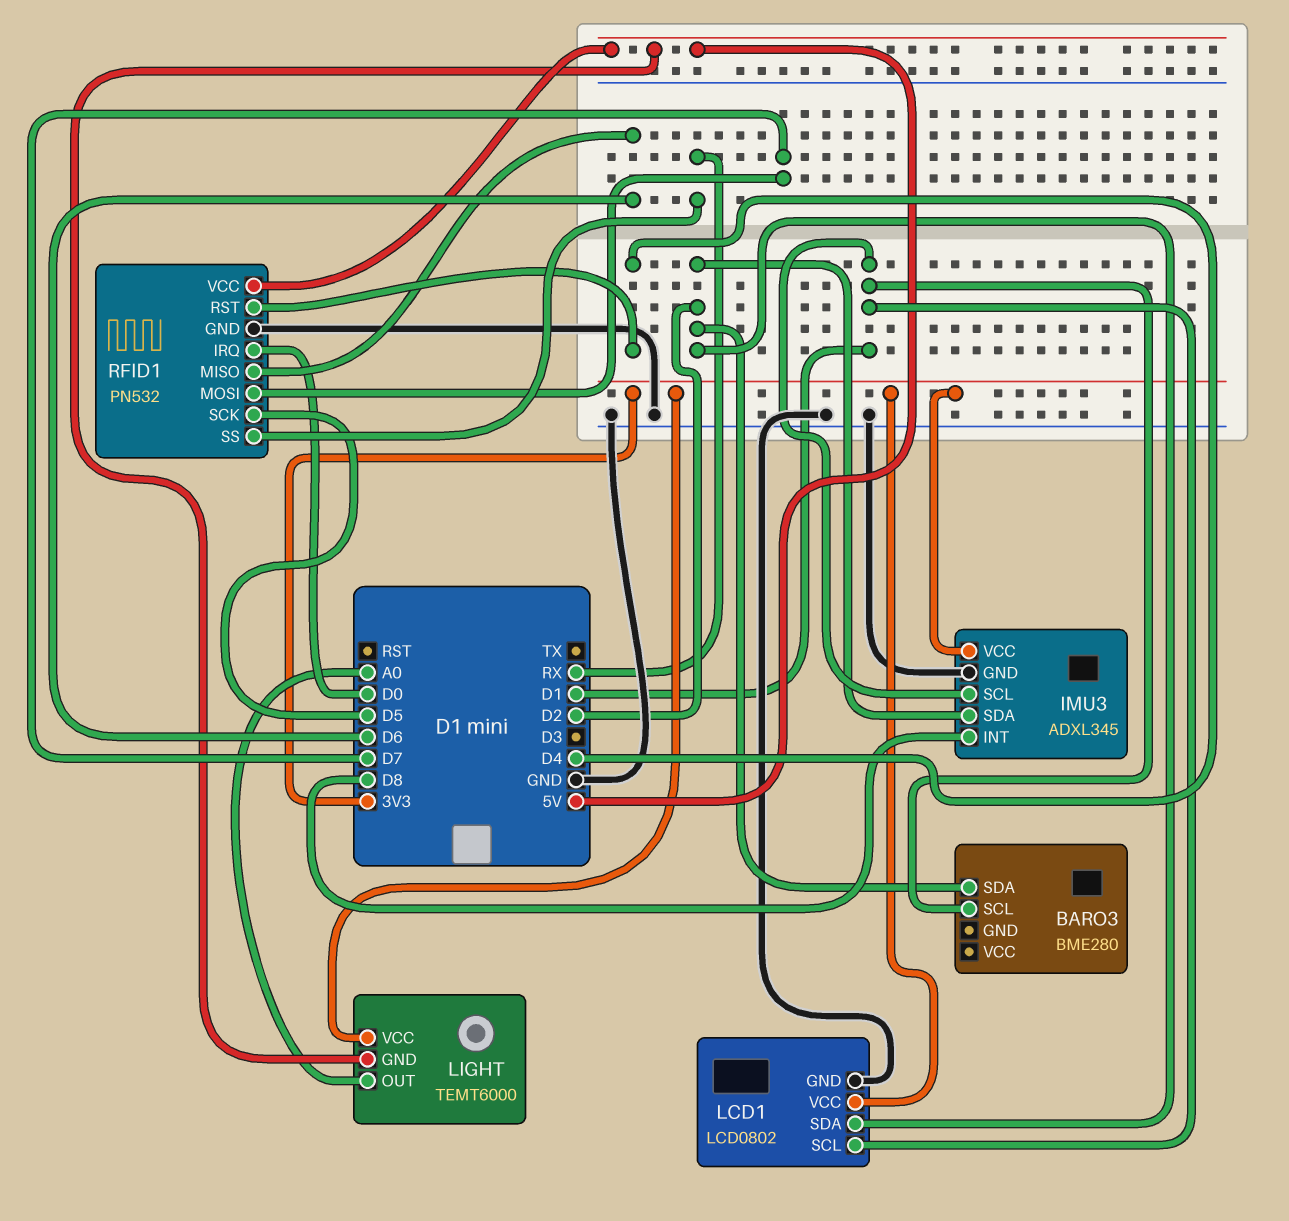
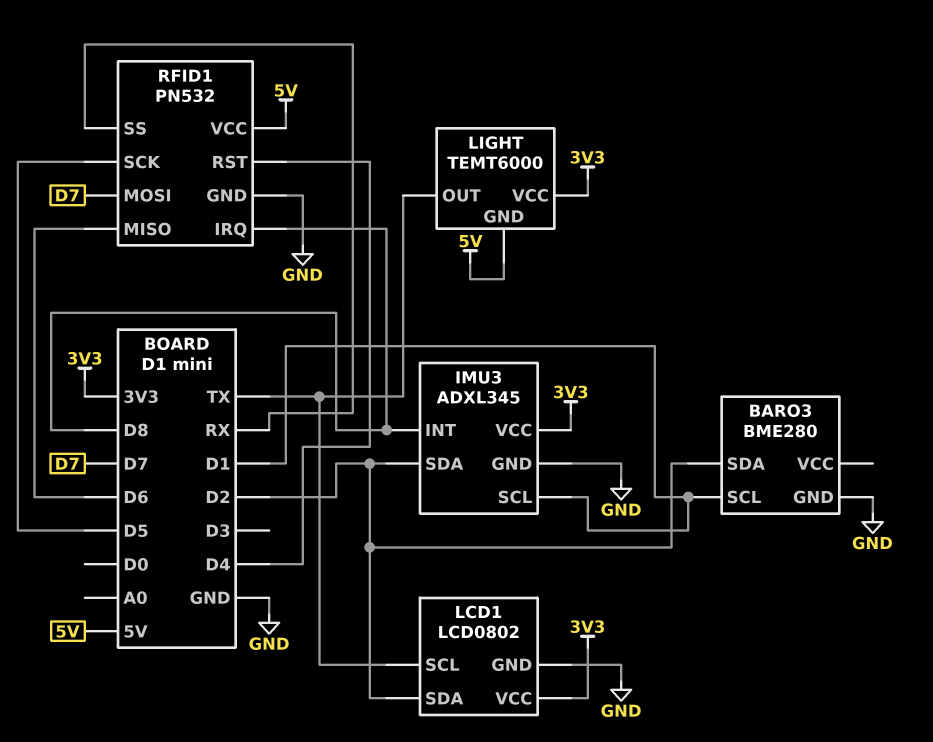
BARO3 pin GND: none -> GND
LCD1 pin SCL: D1 -> TX
LIGHT pin OUT: A0 -> TX
RFID1 pin IRQ: D0 -> D8

